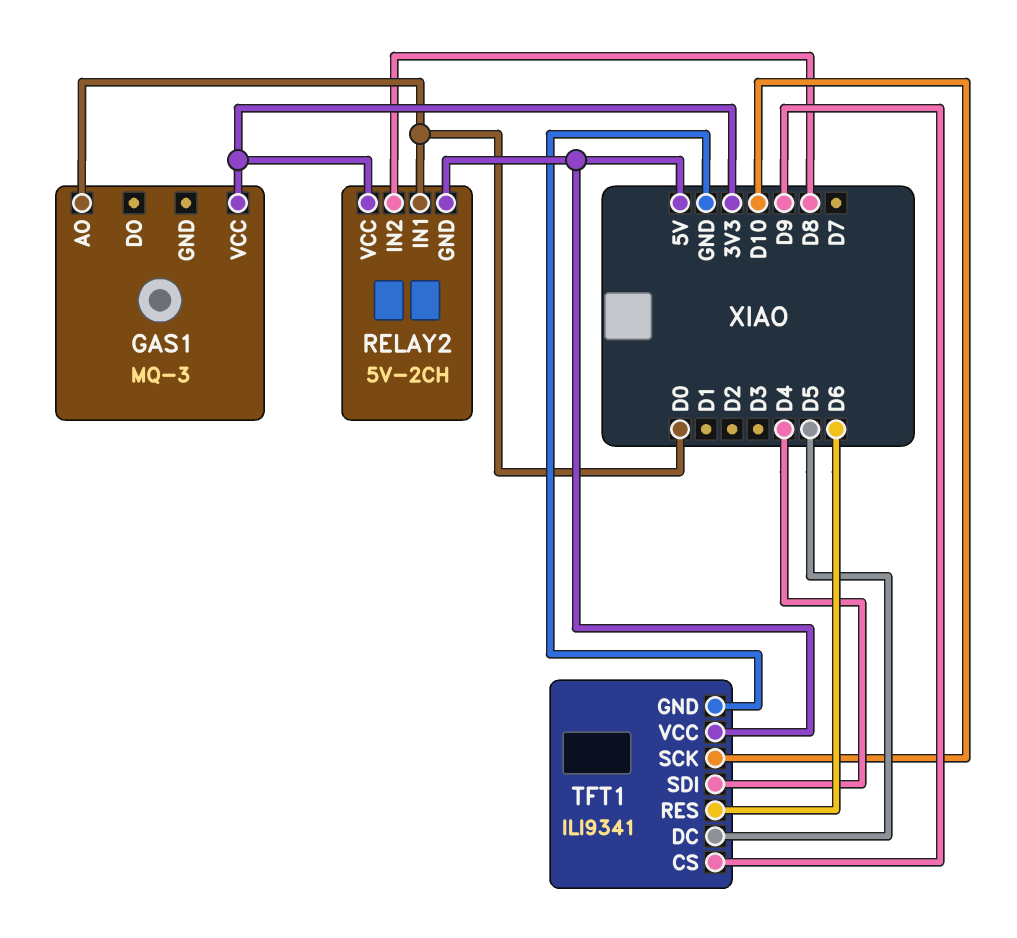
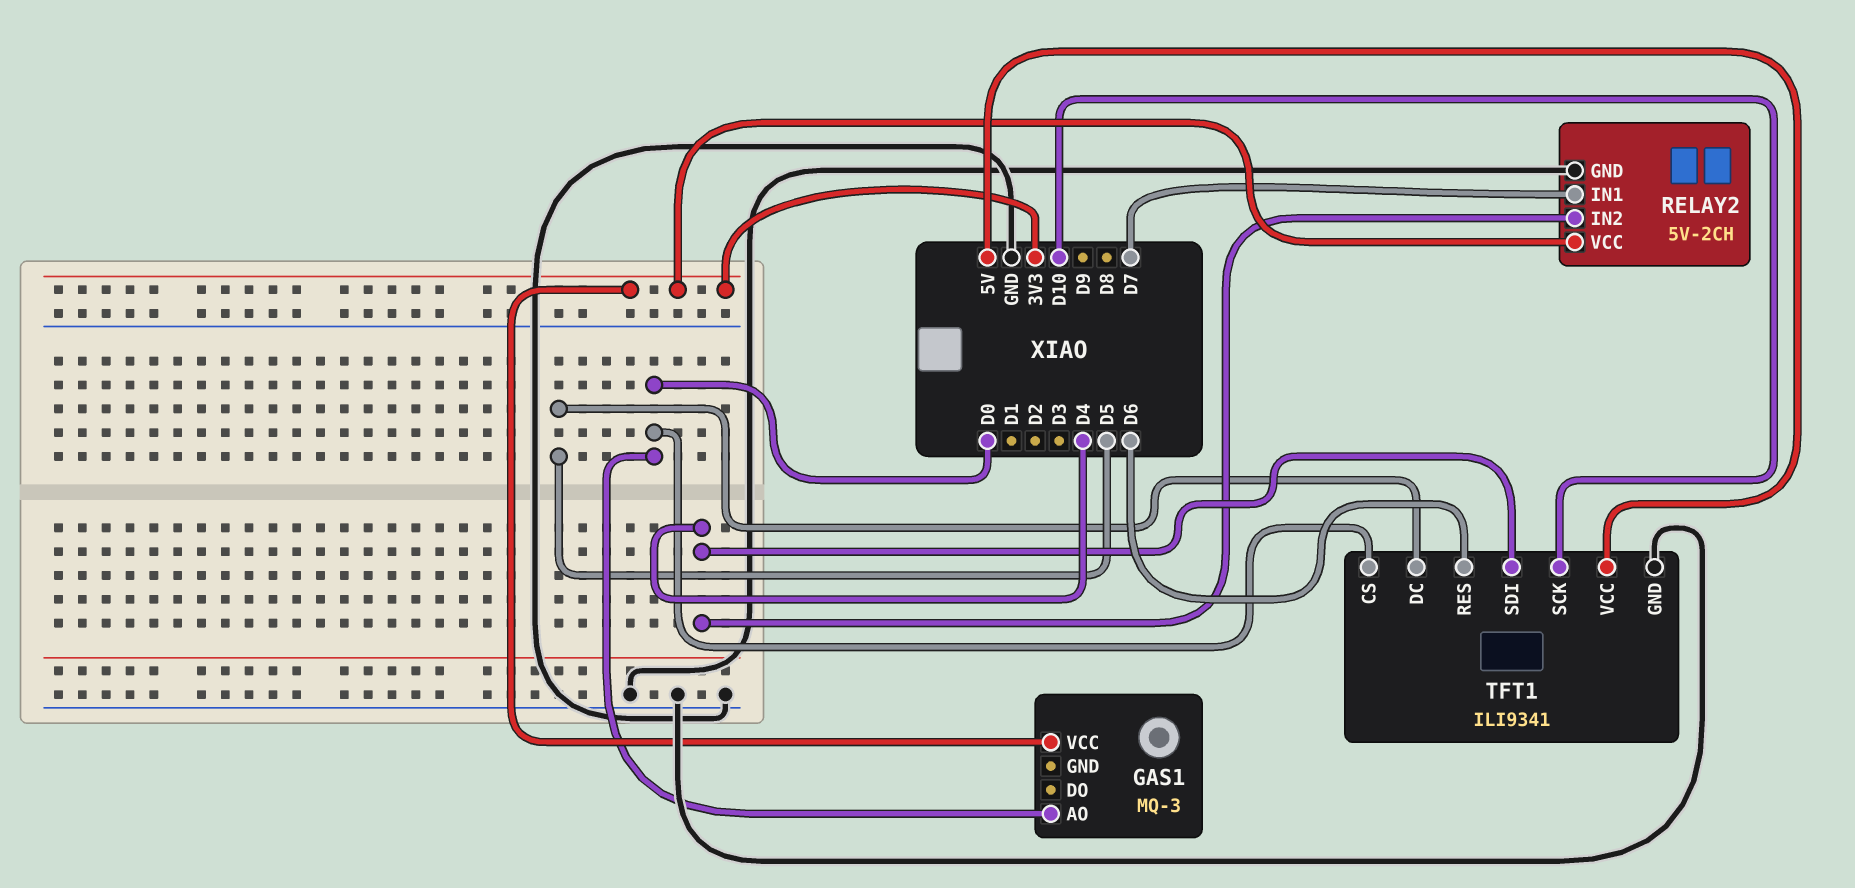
RELAY2 pin GND: 5V -> GND
RELAY2 pin IN1: D0 -> D7
RELAY2 pin IN2: D8 -> D4
TFT1 pin CS: D9 -> D0

